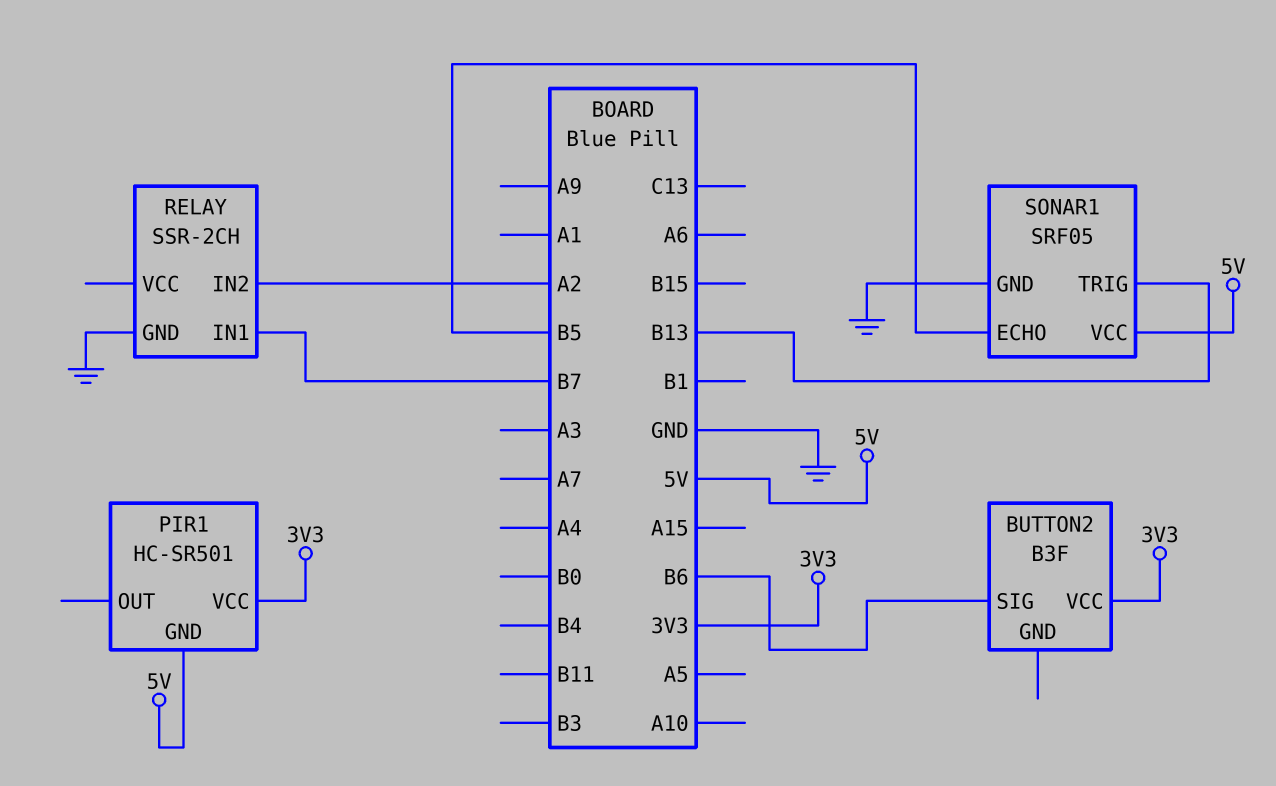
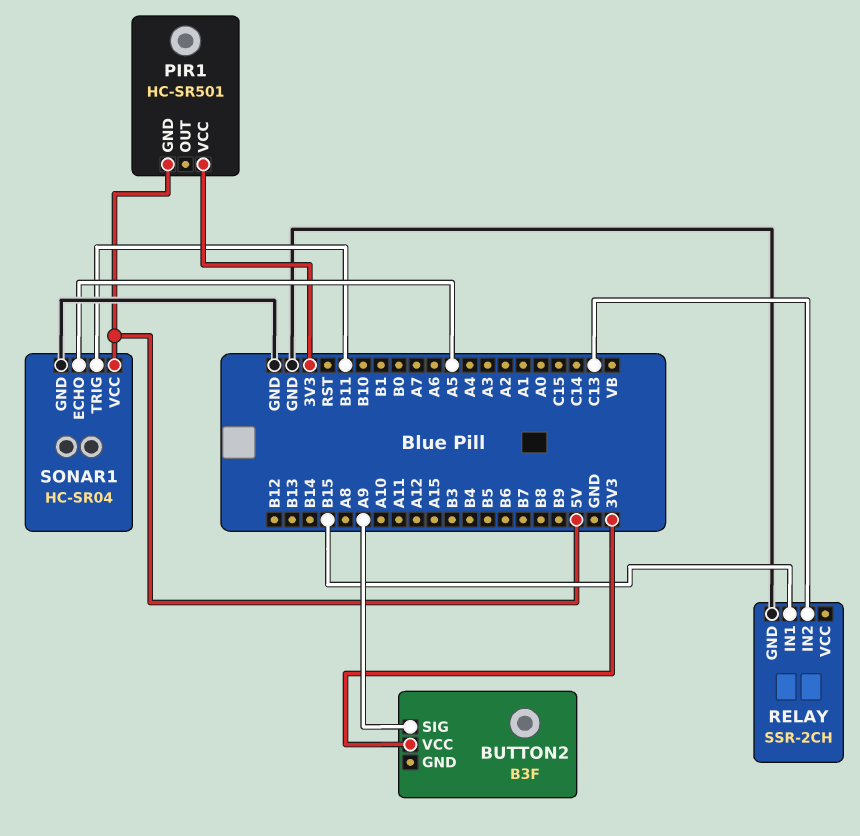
BUTTON2 pin SIG: B6 -> A9
RELAY pin IN1: B7 -> B15
RELAY pin IN2: A2 -> C13
SONAR1: SRF05 -> HC-SR04
SONAR1 pin ECHO: B5 -> A5
SONAR1 pin TRIG: B13 -> B11

